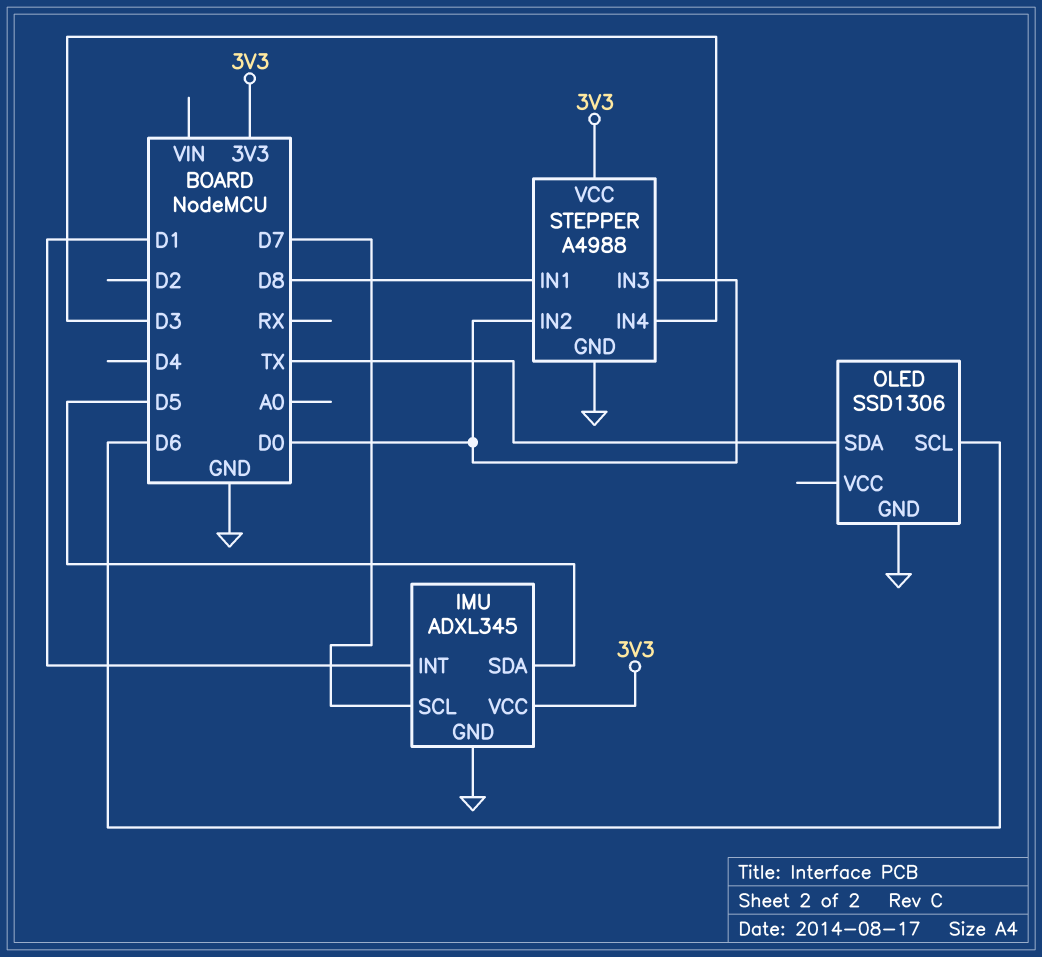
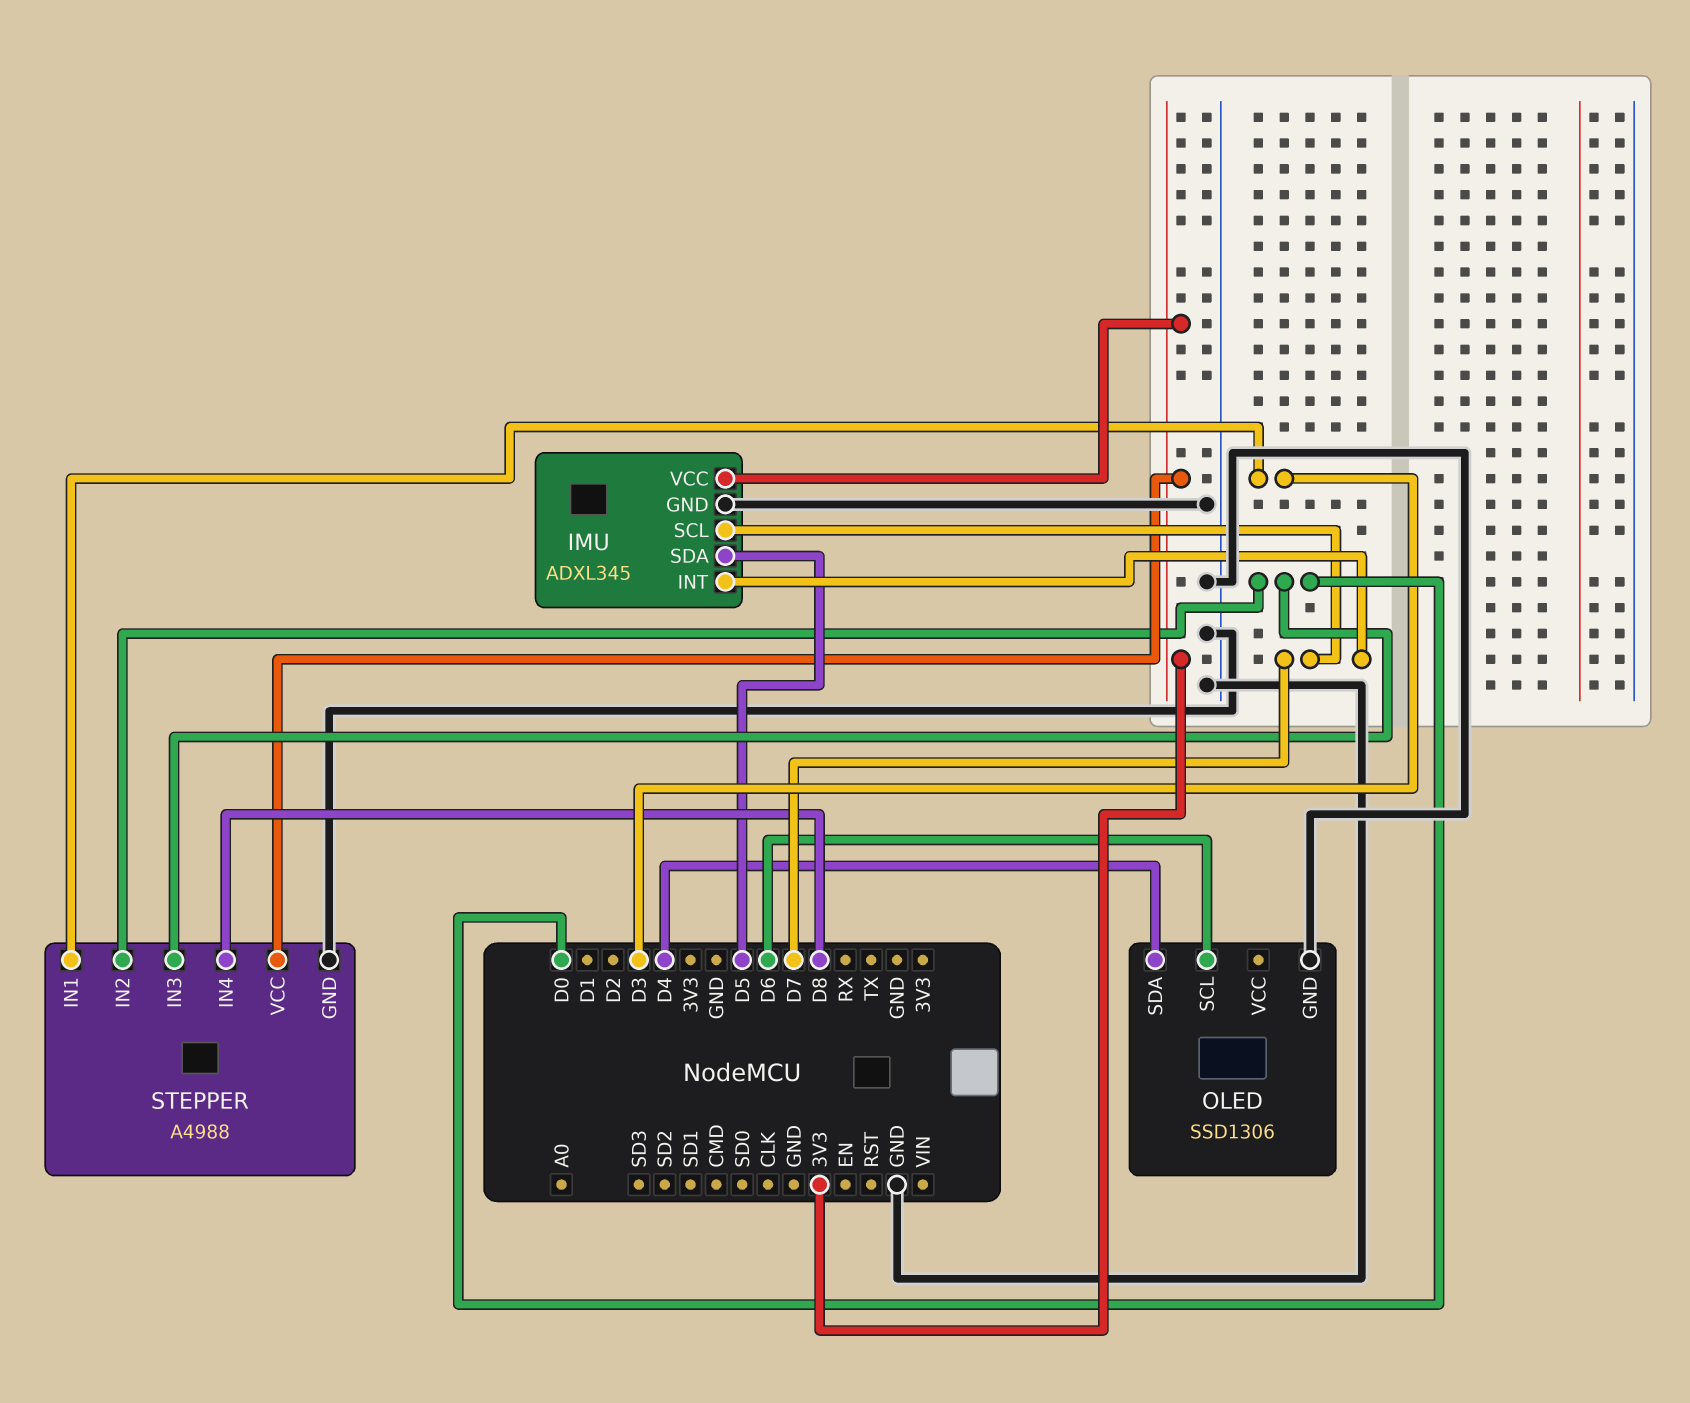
IMU pin INT: D1 -> D7
OLED pin SDA: TX -> D4
STEPPER pin IN1: D8 -> D3
STEPPER pin IN4: D3 -> D8

